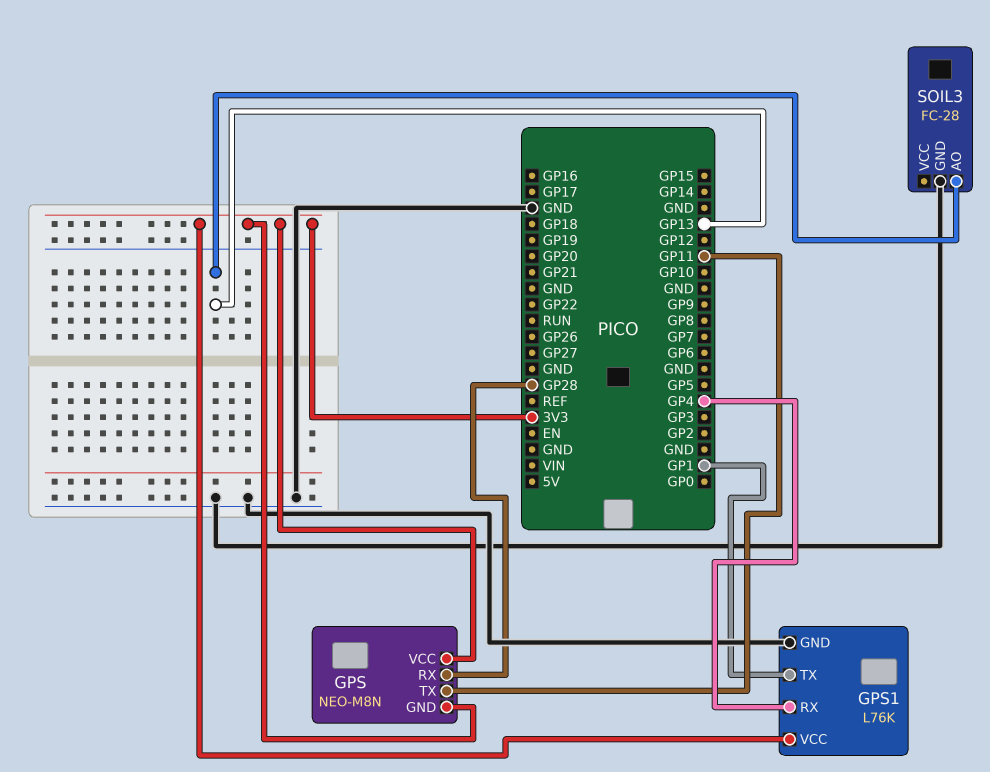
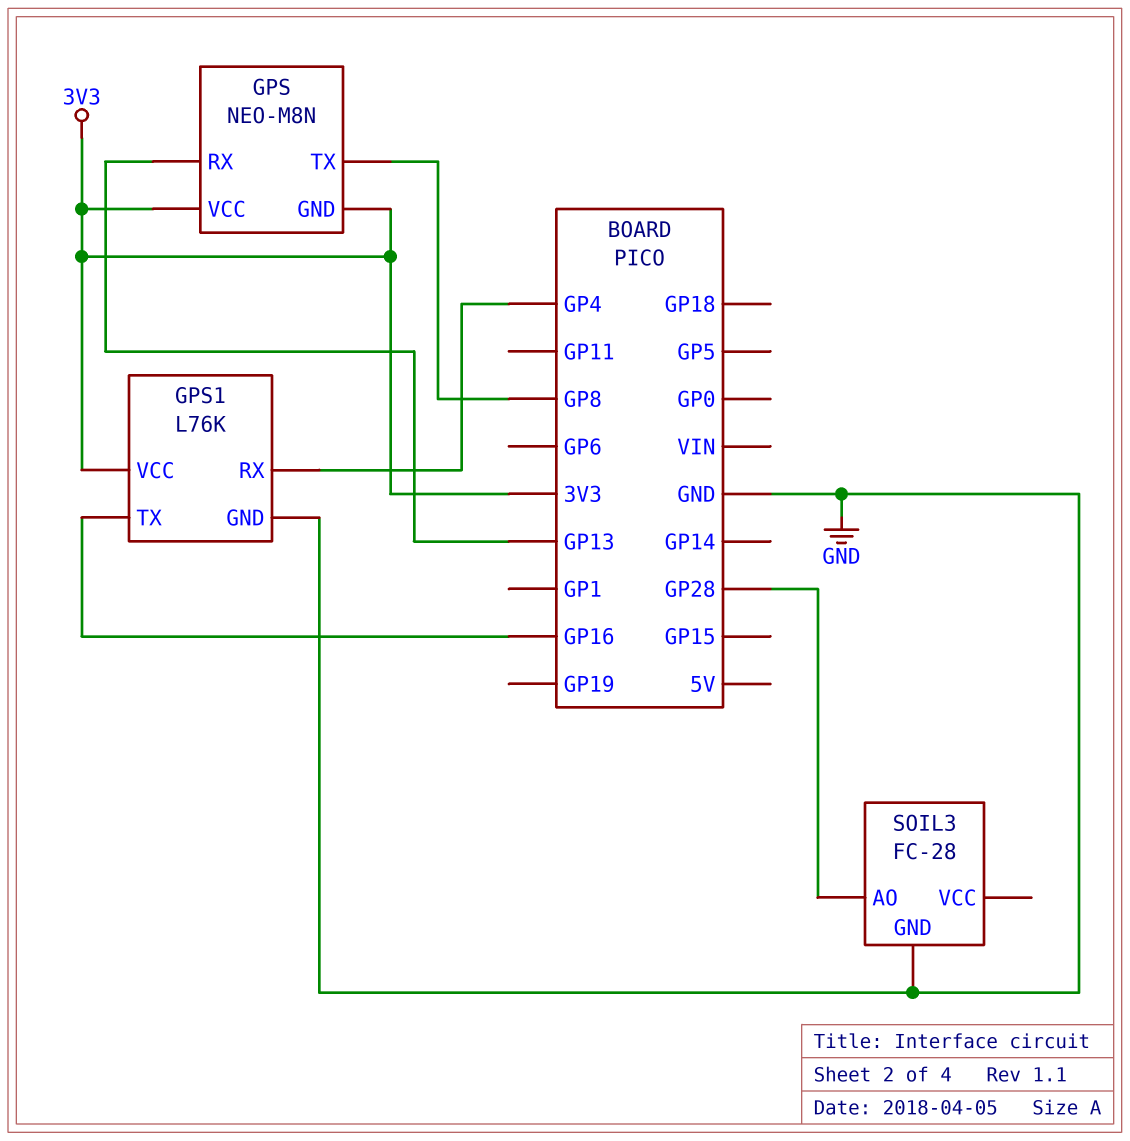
GPS pin RX: GP28 -> GP13
GPS pin TX: GP11 -> GP8
GPS1 pin TX: GP1 -> GP16
SOIL3 pin AO: GP13 -> GP28

